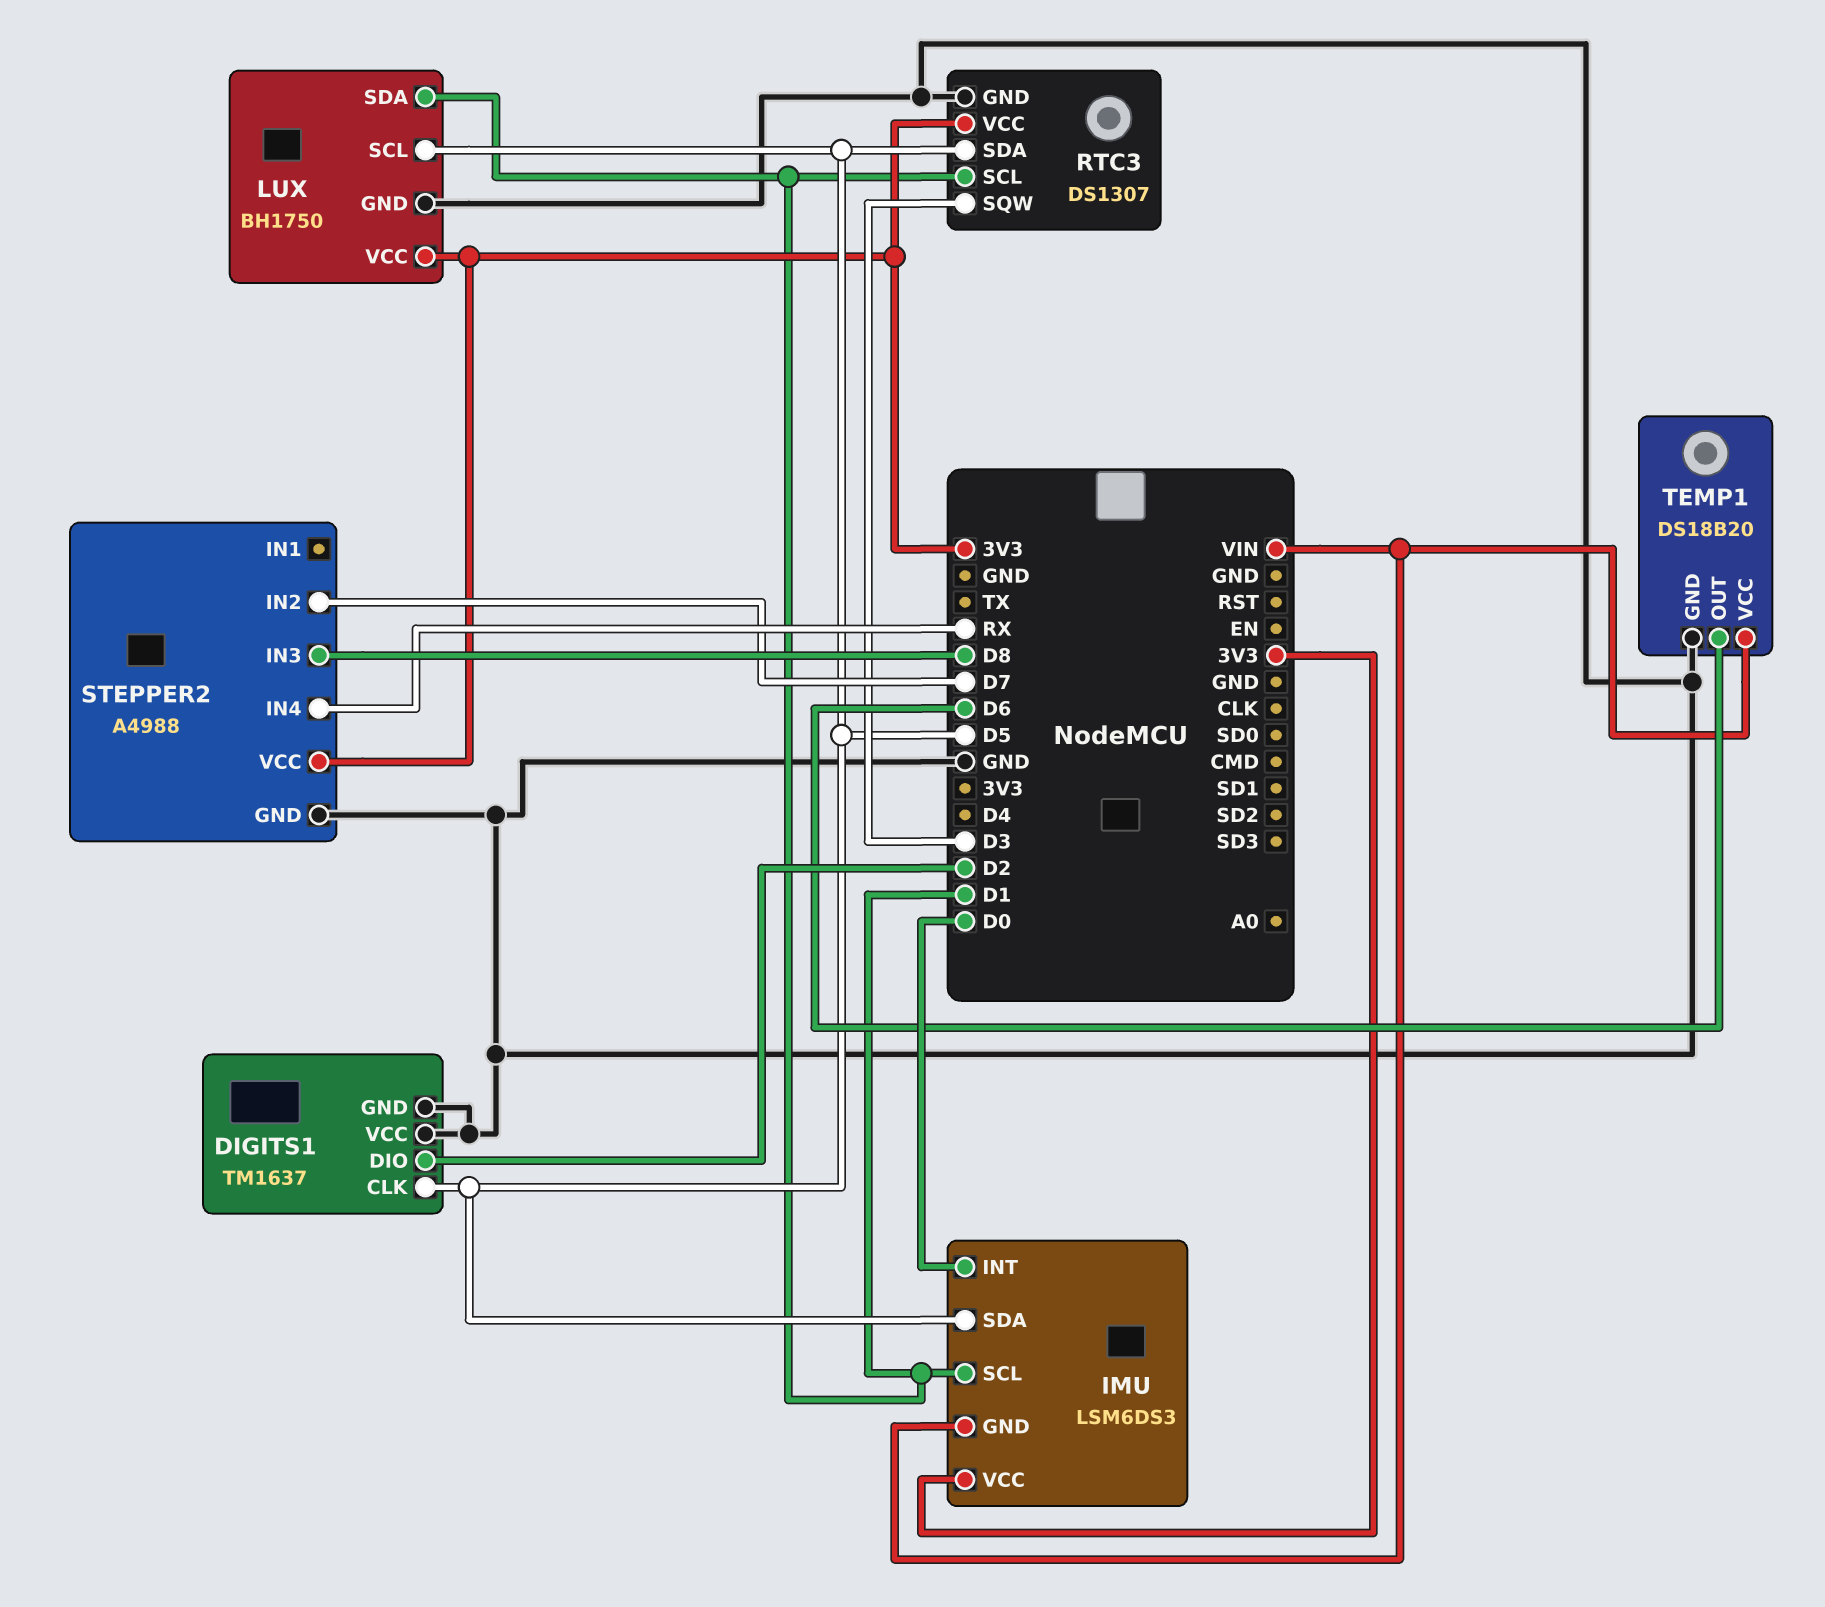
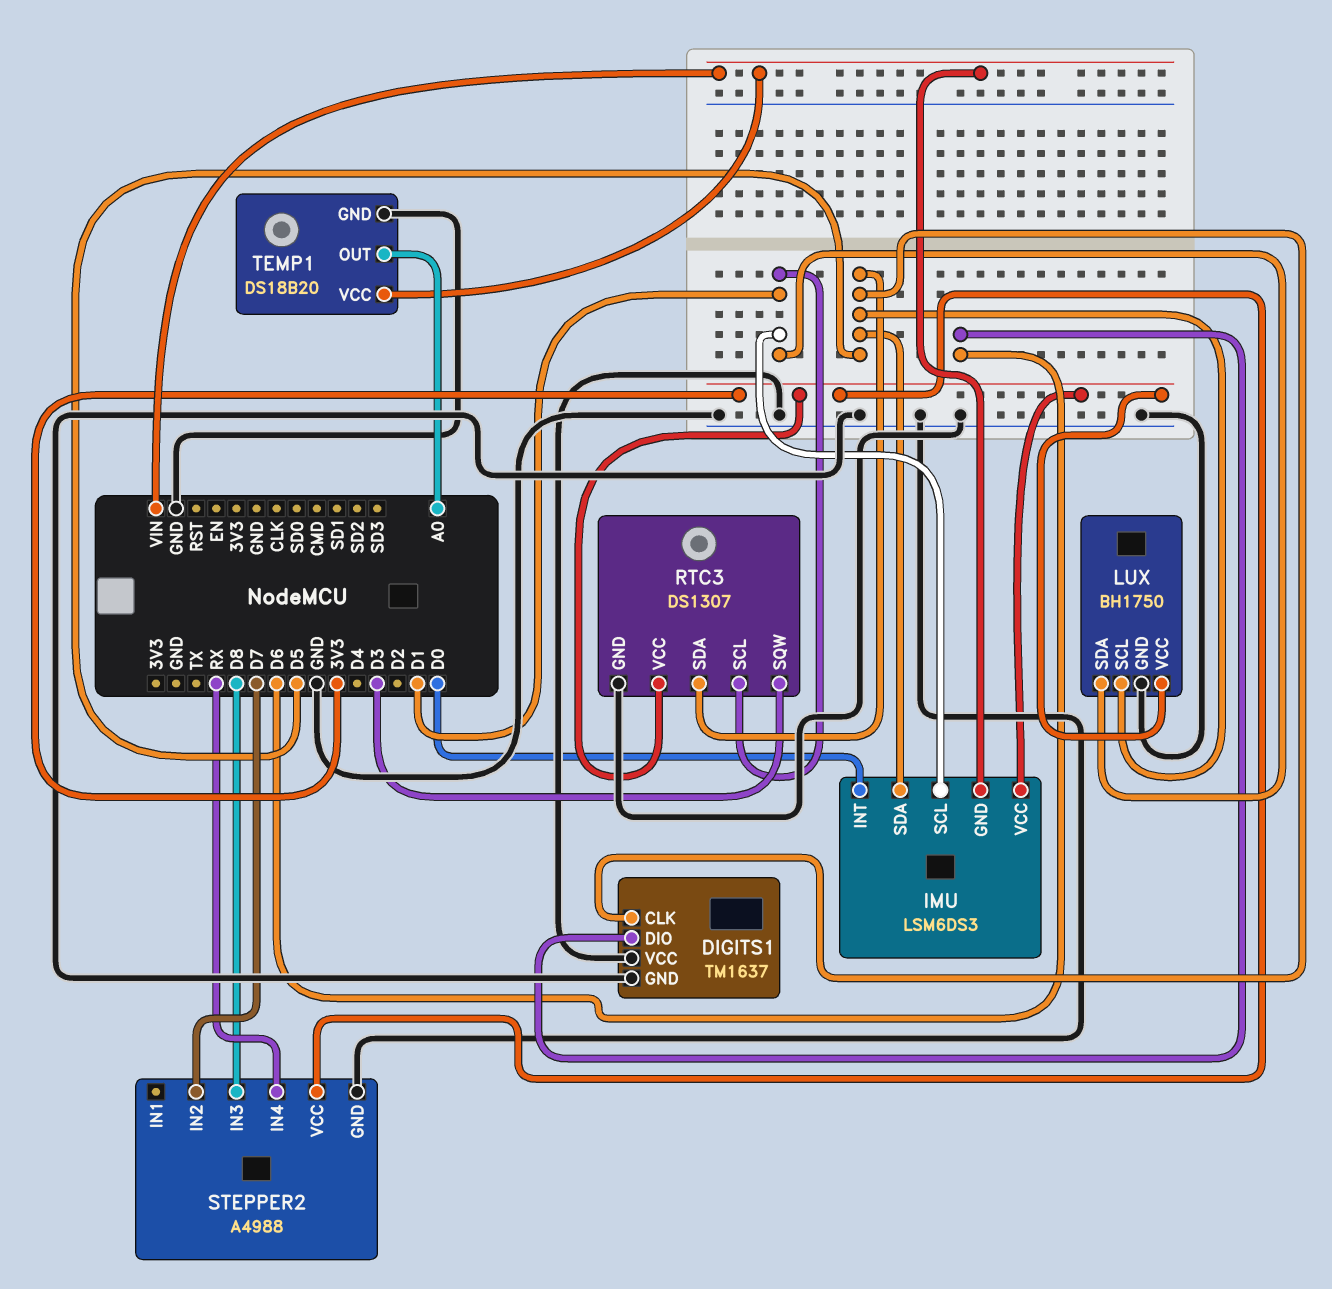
DIGITS1 pin DIO: D2 -> D6
TEMP1 pin OUT: D6 -> A0

